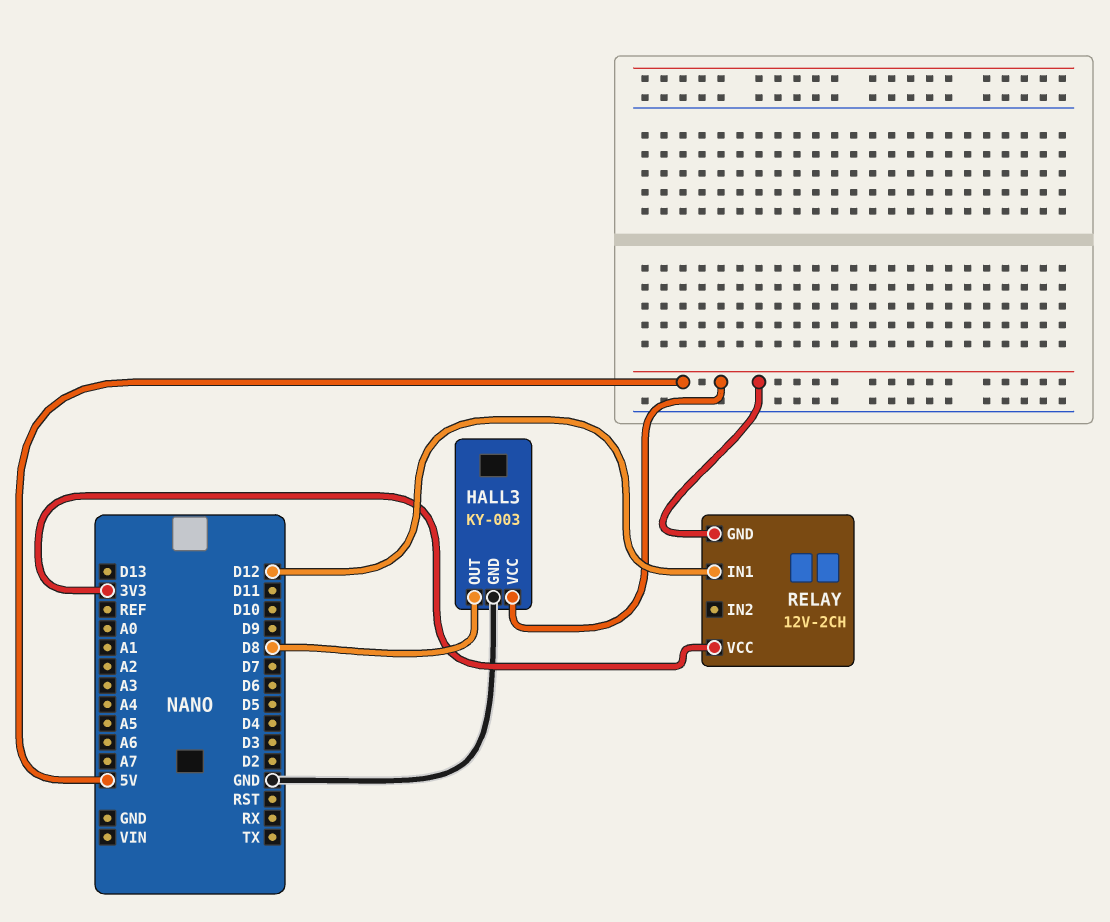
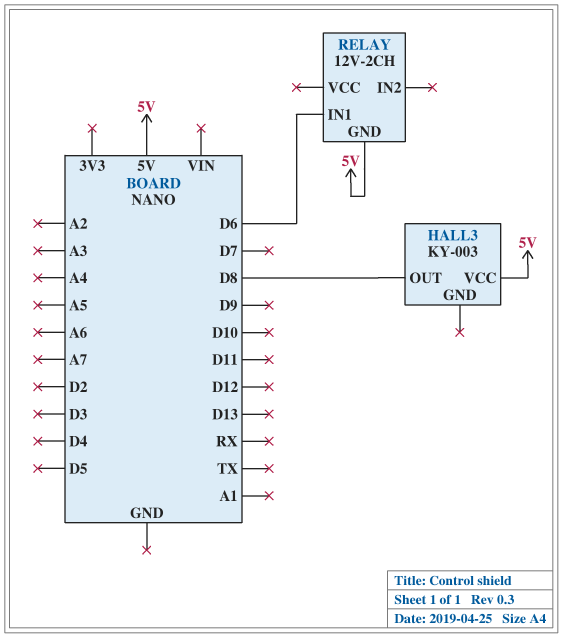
HALL3 pin GND: GND -> none
RELAY pin IN1: D12 -> D6
RELAY pin VCC: 3V3 -> none

